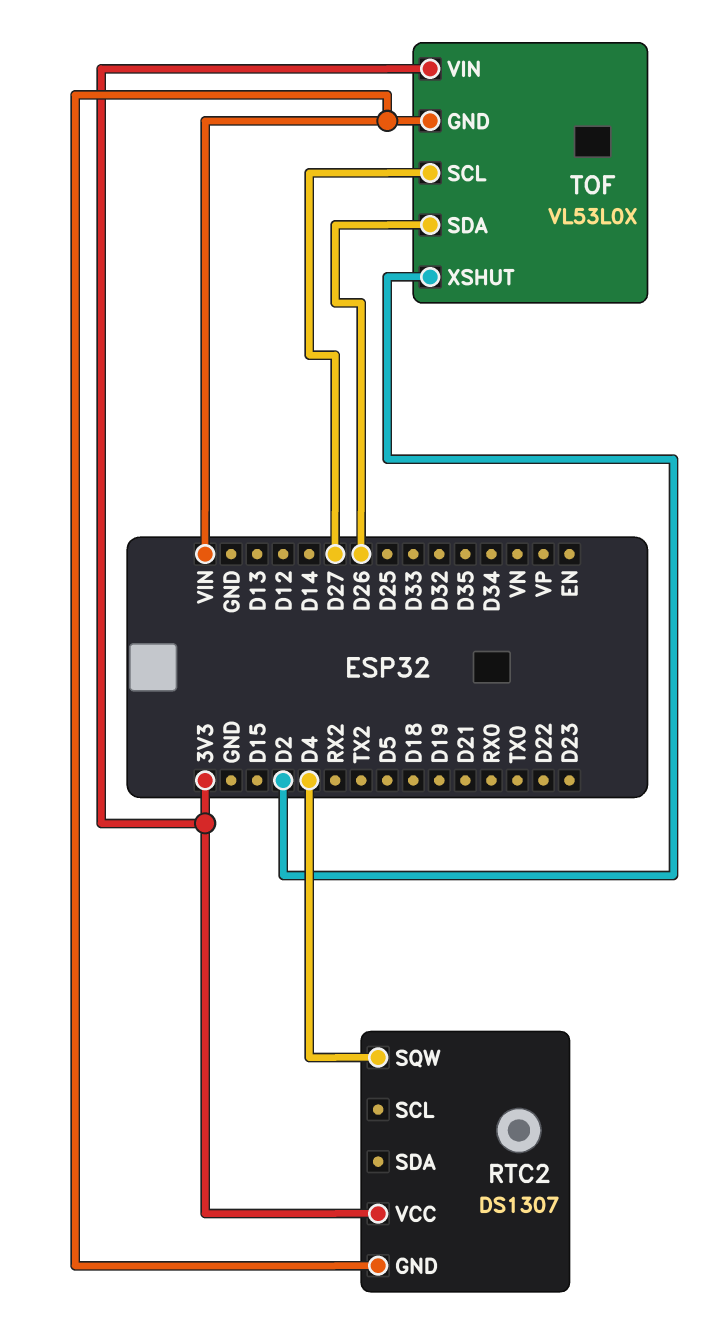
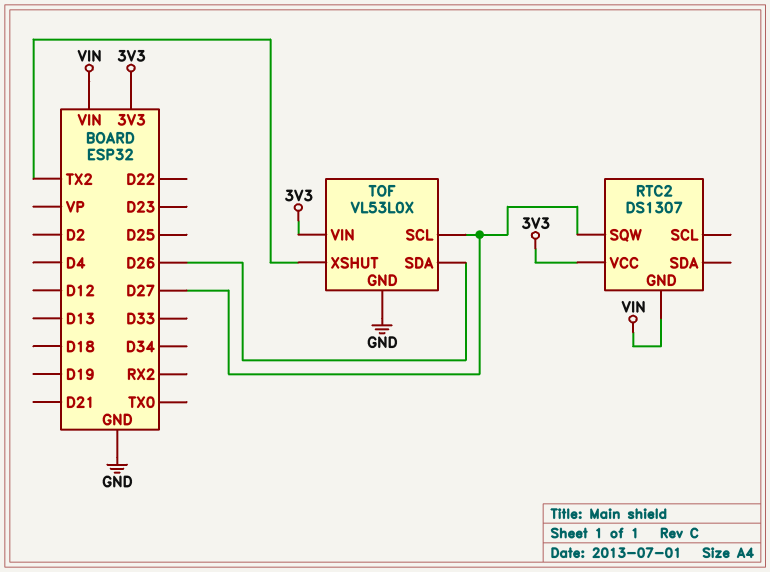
RTC2 pin SQW: D4 -> D27
TOF pin GND: VIN -> GND
TOF pin XSHUT: D2 -> TX2

